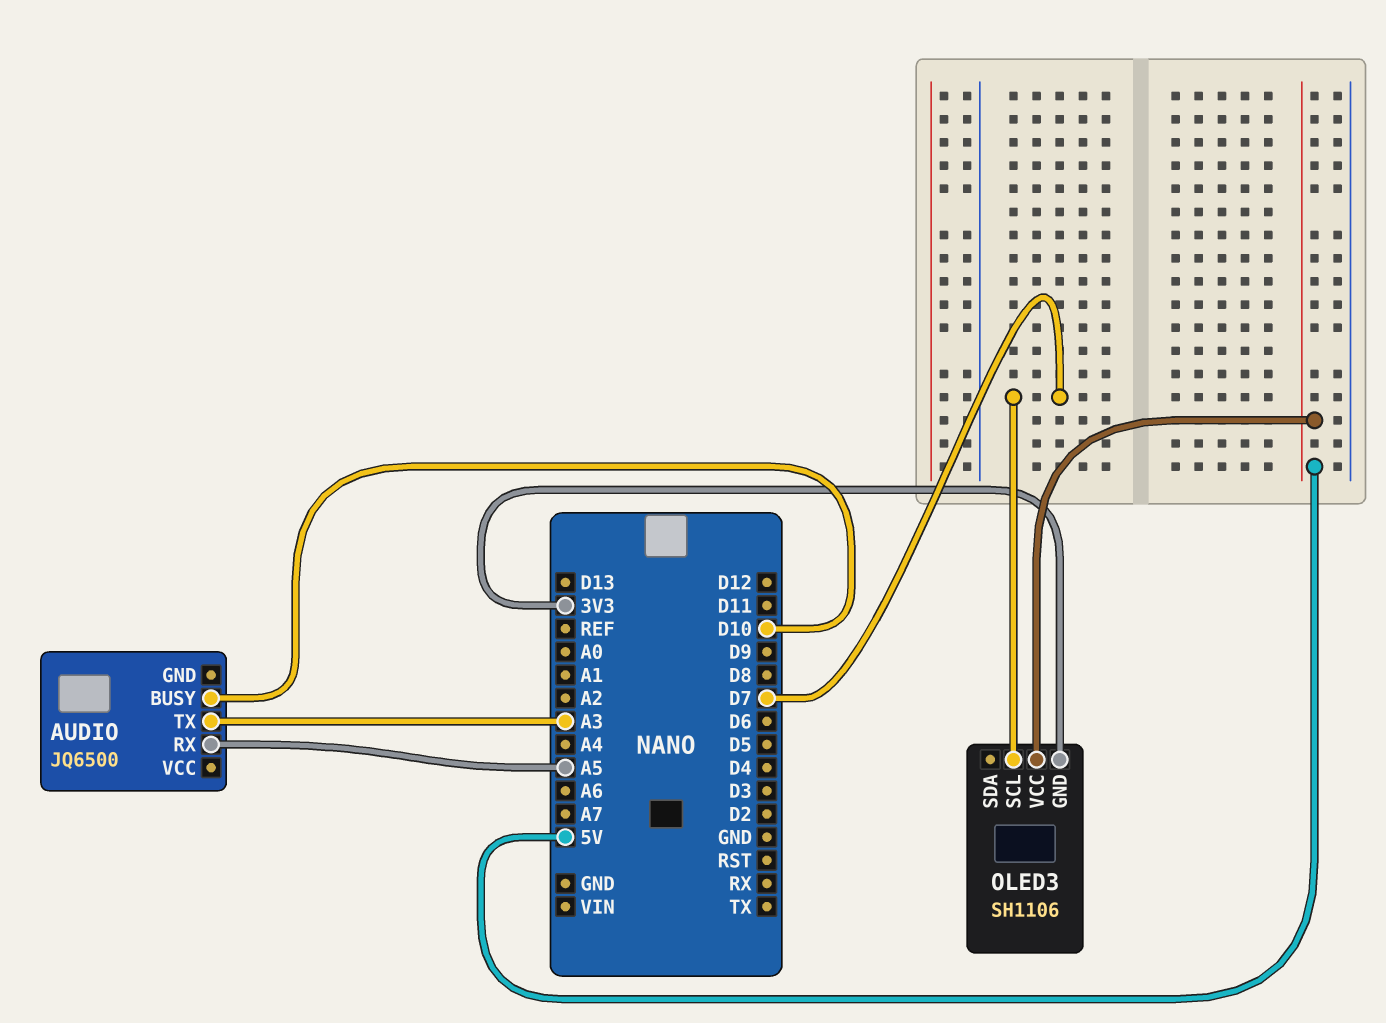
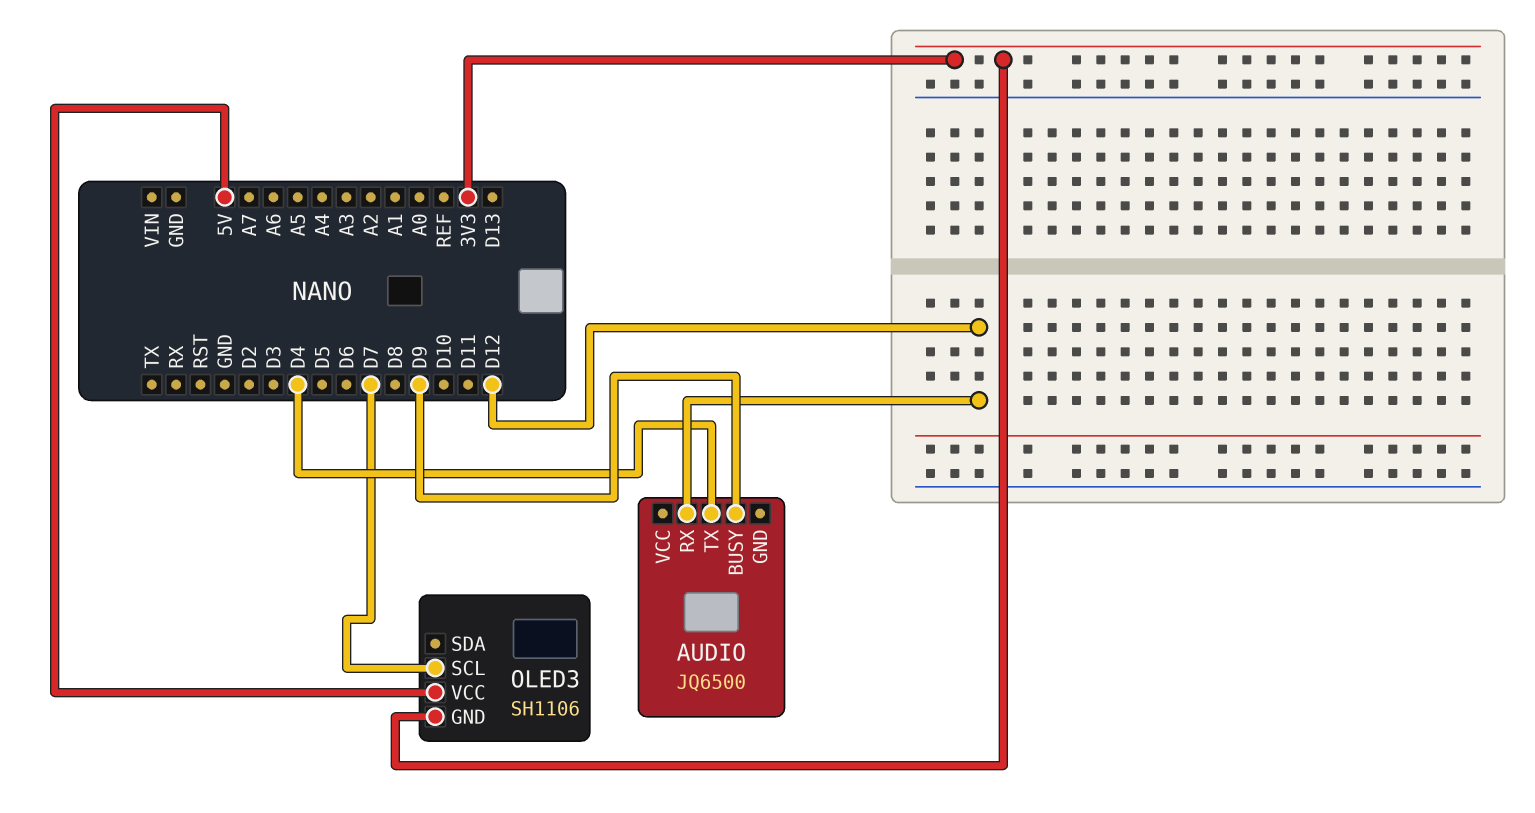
AUDIO pin BUSY: D10 -> D9
AUDIO pin RX: A5 -> D12
AUDIO pin TX: A3 -> D4

